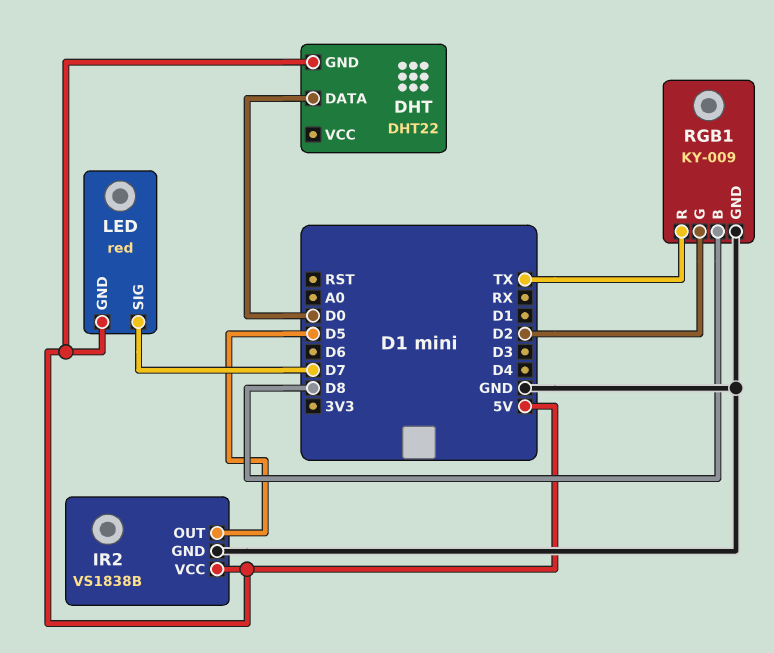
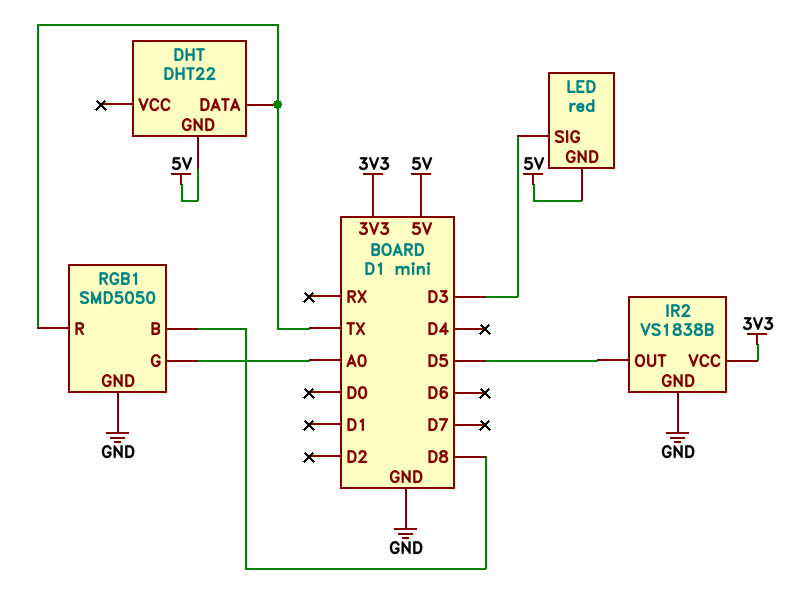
DHT pin DATA: D0 -> TX
IR2 pin VCC: 5V -> 3V3
LED pin SIG: D7 -> D3
RGB1: KY-009 -> SMD5050
RGB1 pin G: D2 -> A0

